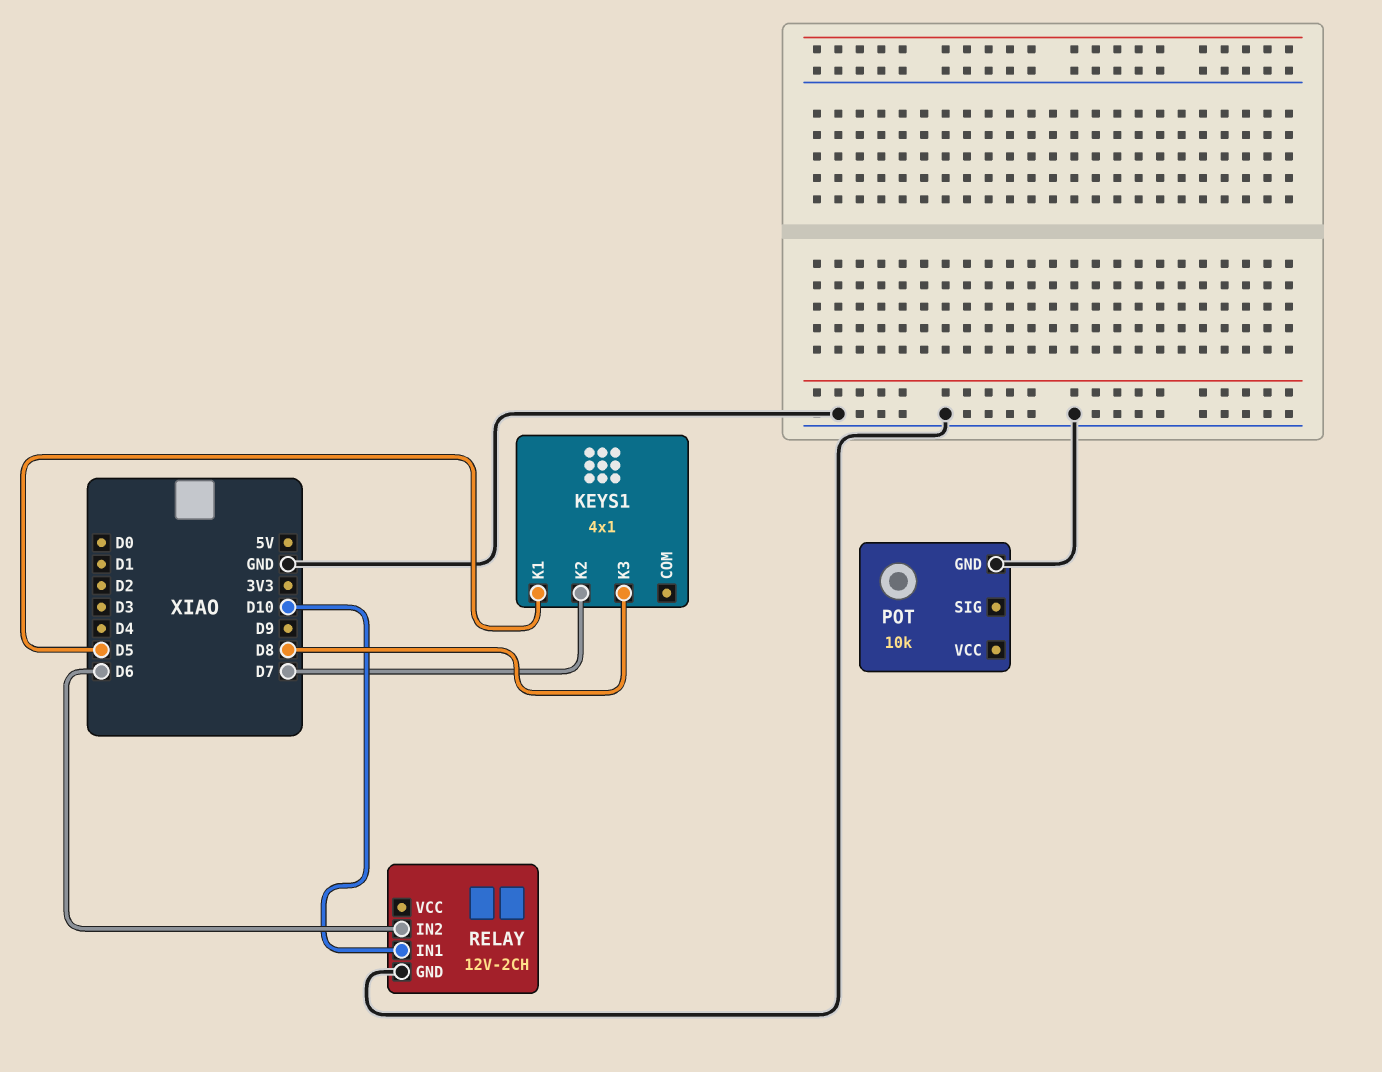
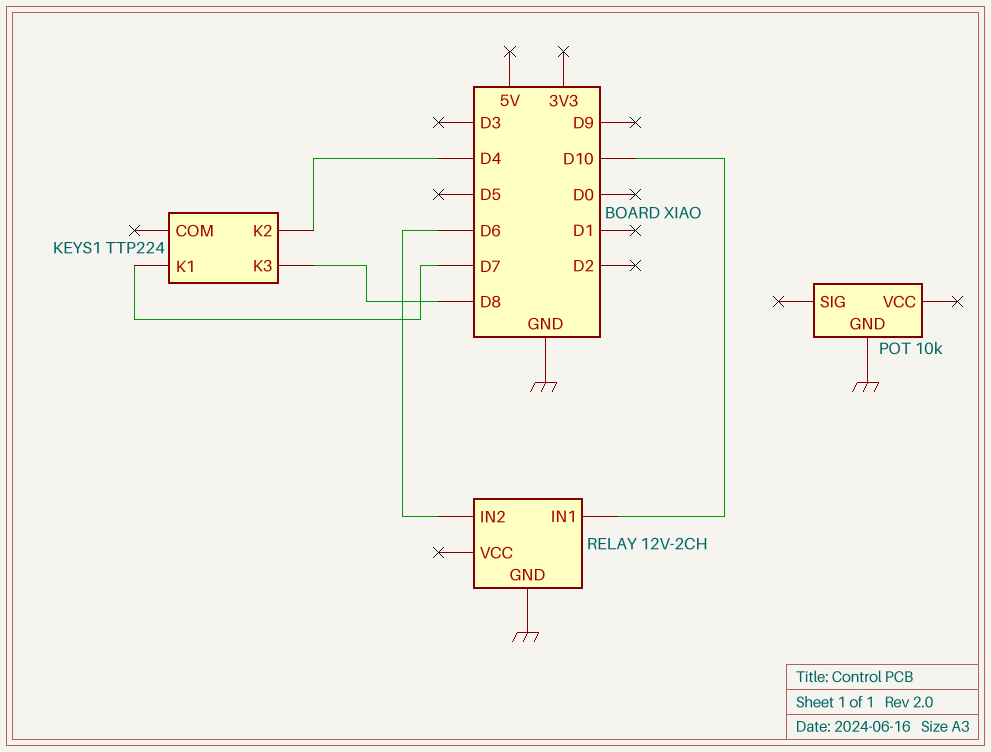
KEYS1: 4x1 -> TTP224
KEYS1 pin K1: D5 -> D7
KEYS1 pin K2: D7 -> D4

